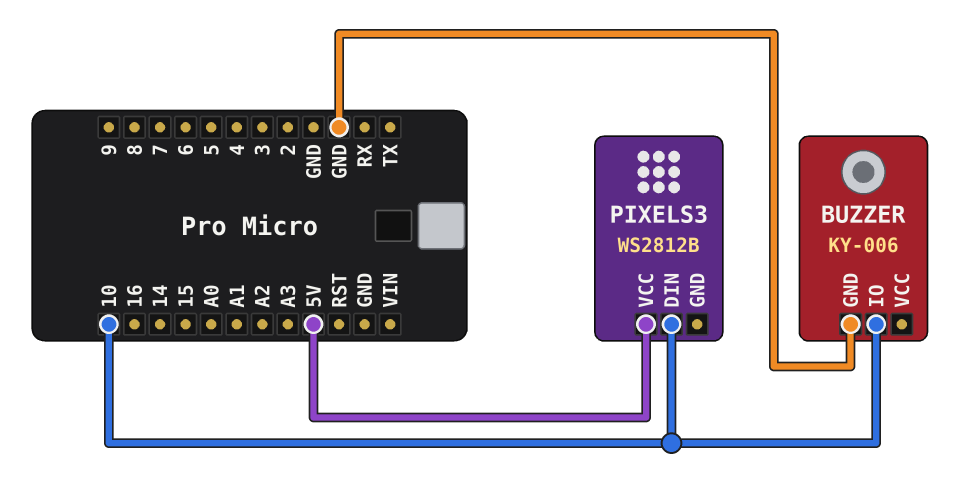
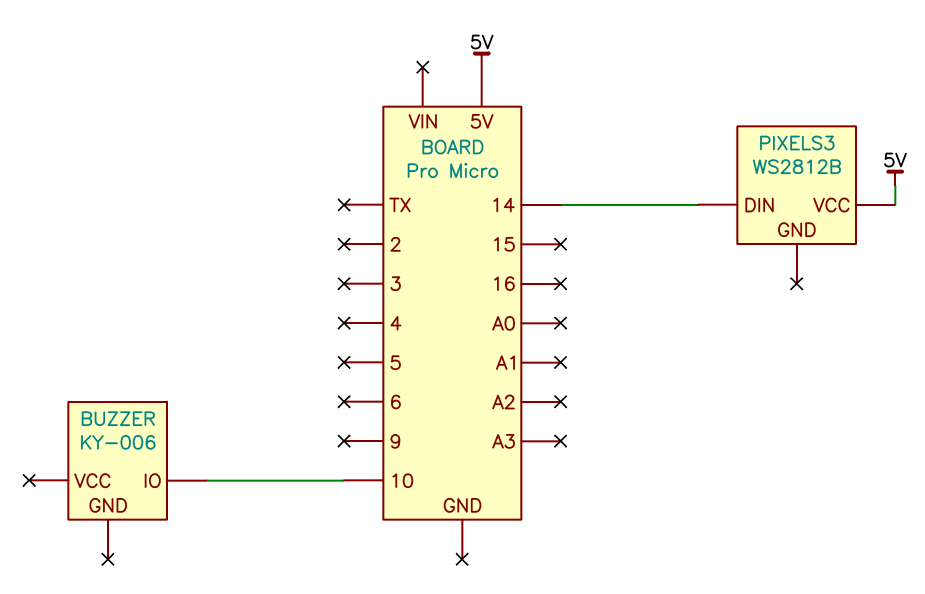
BUZZER pin GND: GND -> none
PIXELS3 pin DIN: 10 -> 14

